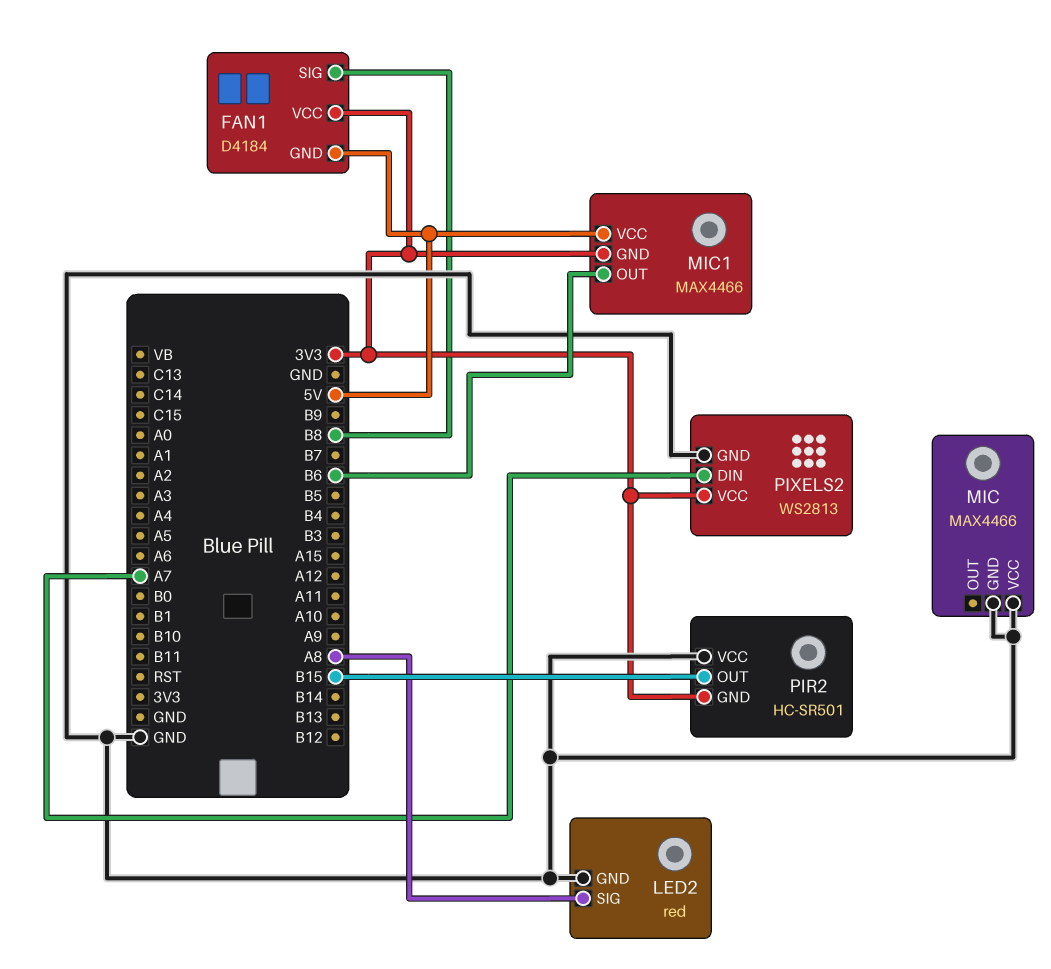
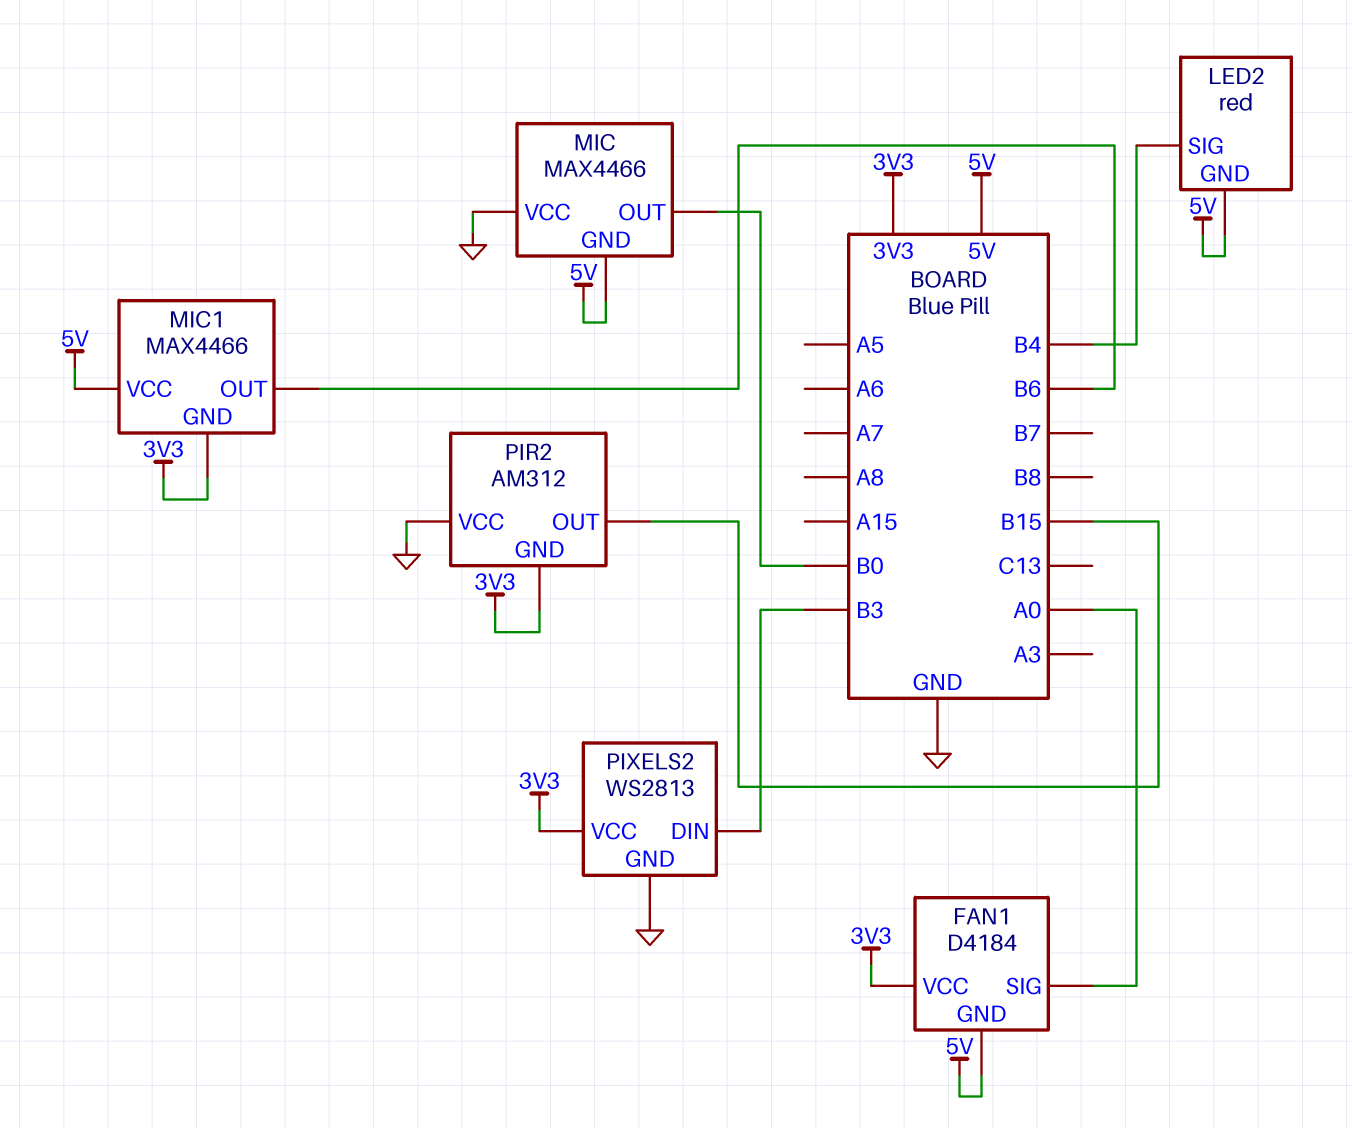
FAN1 pin SIG: B8 -> A0
LED2 pin GND: GND -> 5V
LED2 pin SIG: A8 -> B4
MIC pin GND: GND -> 5V
MIC pin OUT: none -> B0
PIR2: HC-SR501 -> AM312
PIXELS2 pin DIN: A7 -> B3

